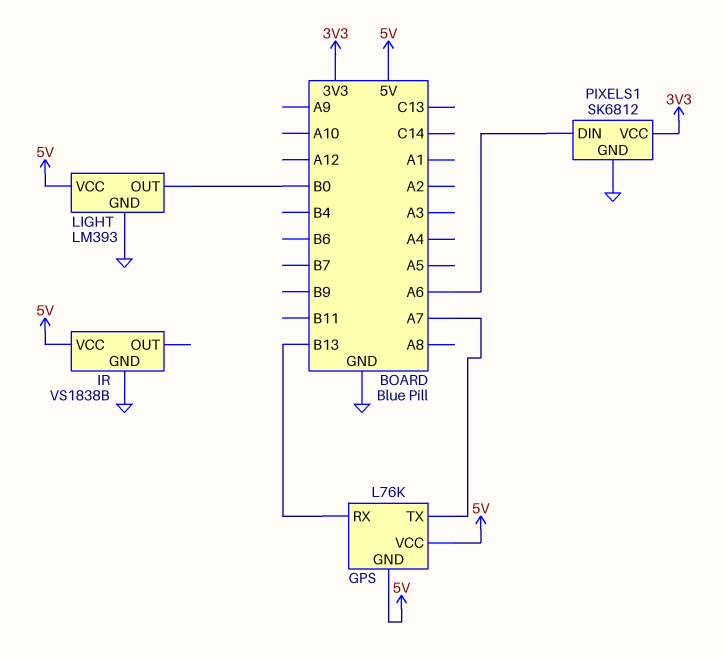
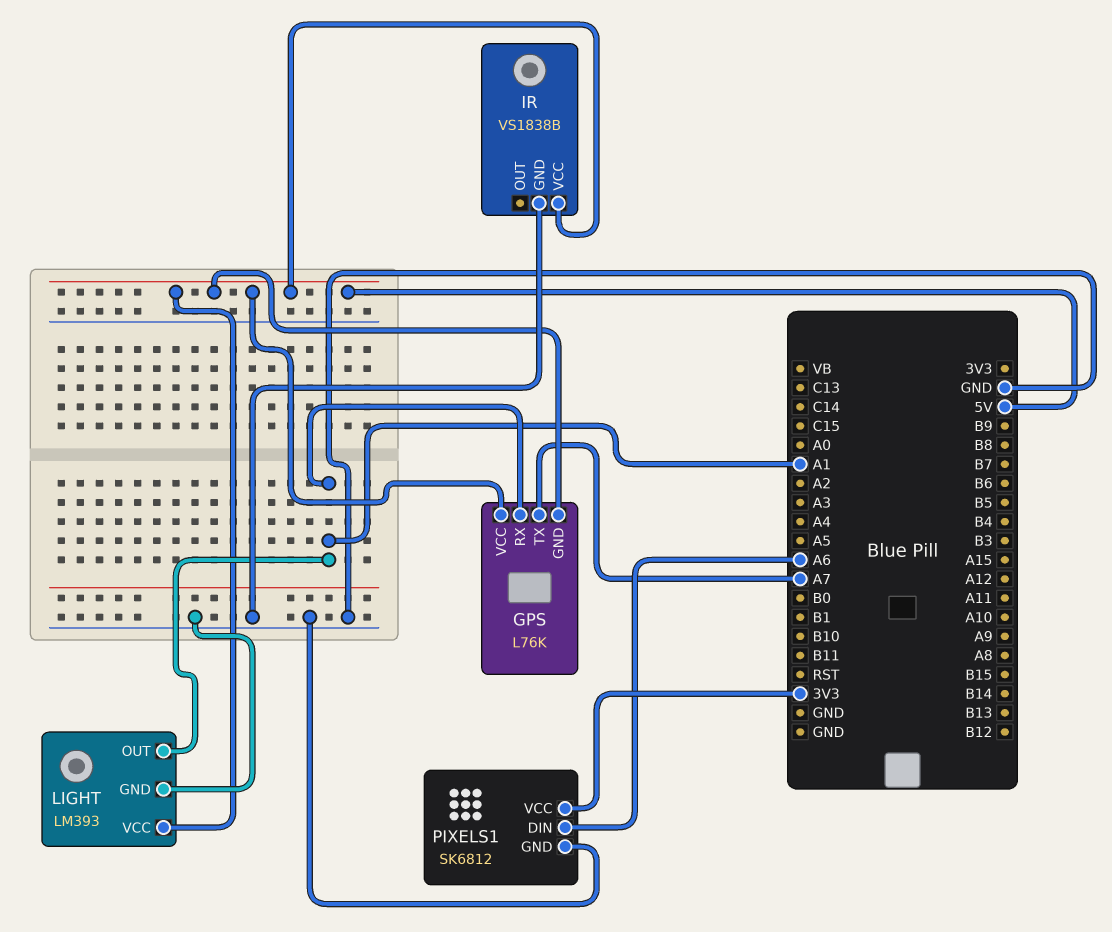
GPS pin RX: B13 -> A1
LIGHT pin OUT: B0 -> A1

